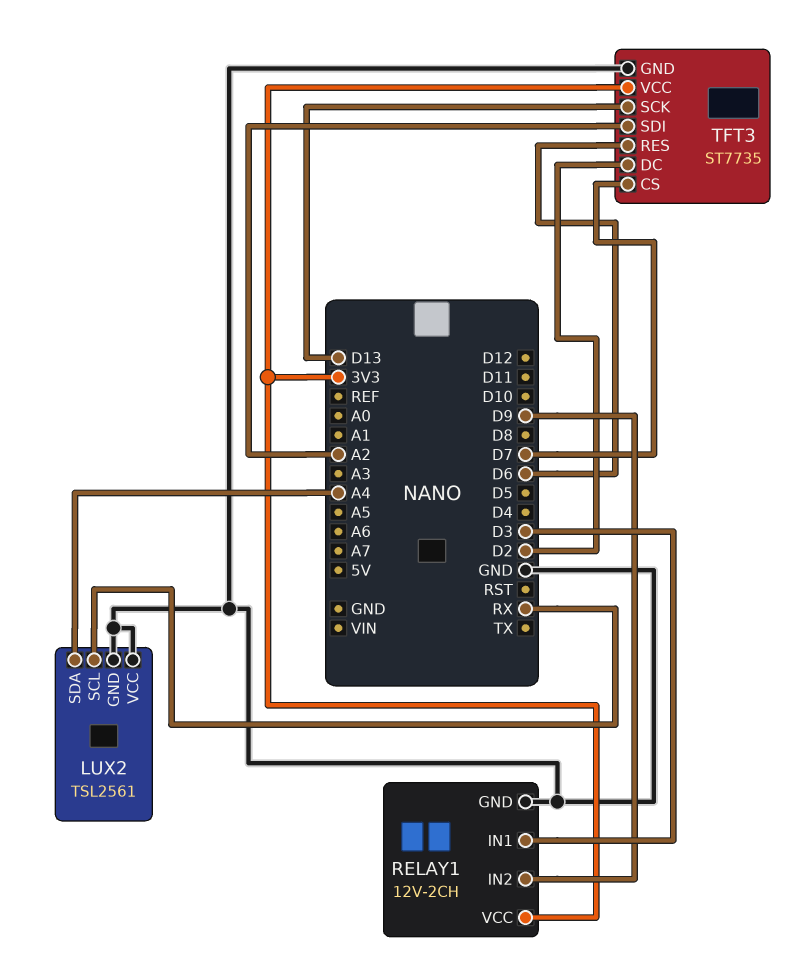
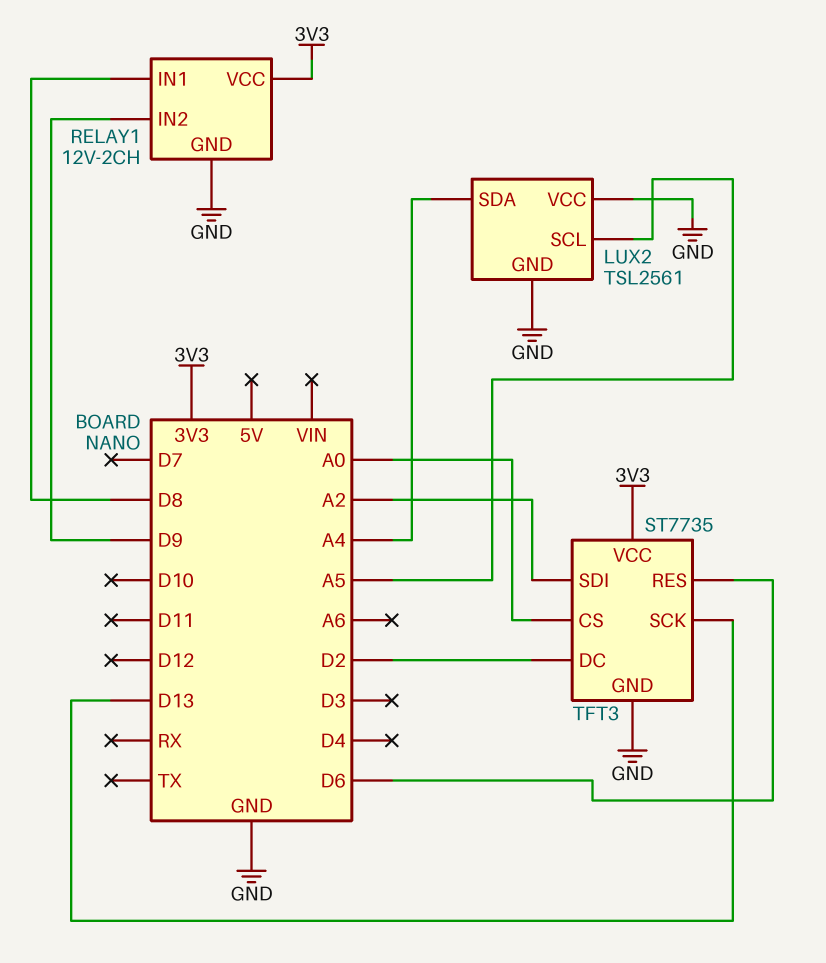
LUX2 pin SCL: RX -> A5
RELAY1 pin IN1: D3 -> D8
TFT3 pin CS: D7 -> A0

